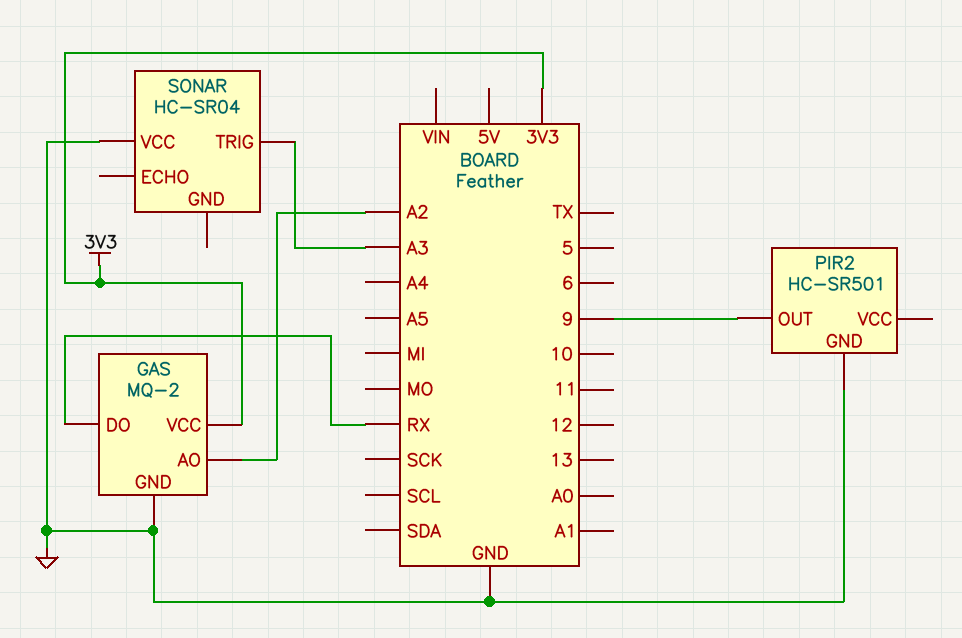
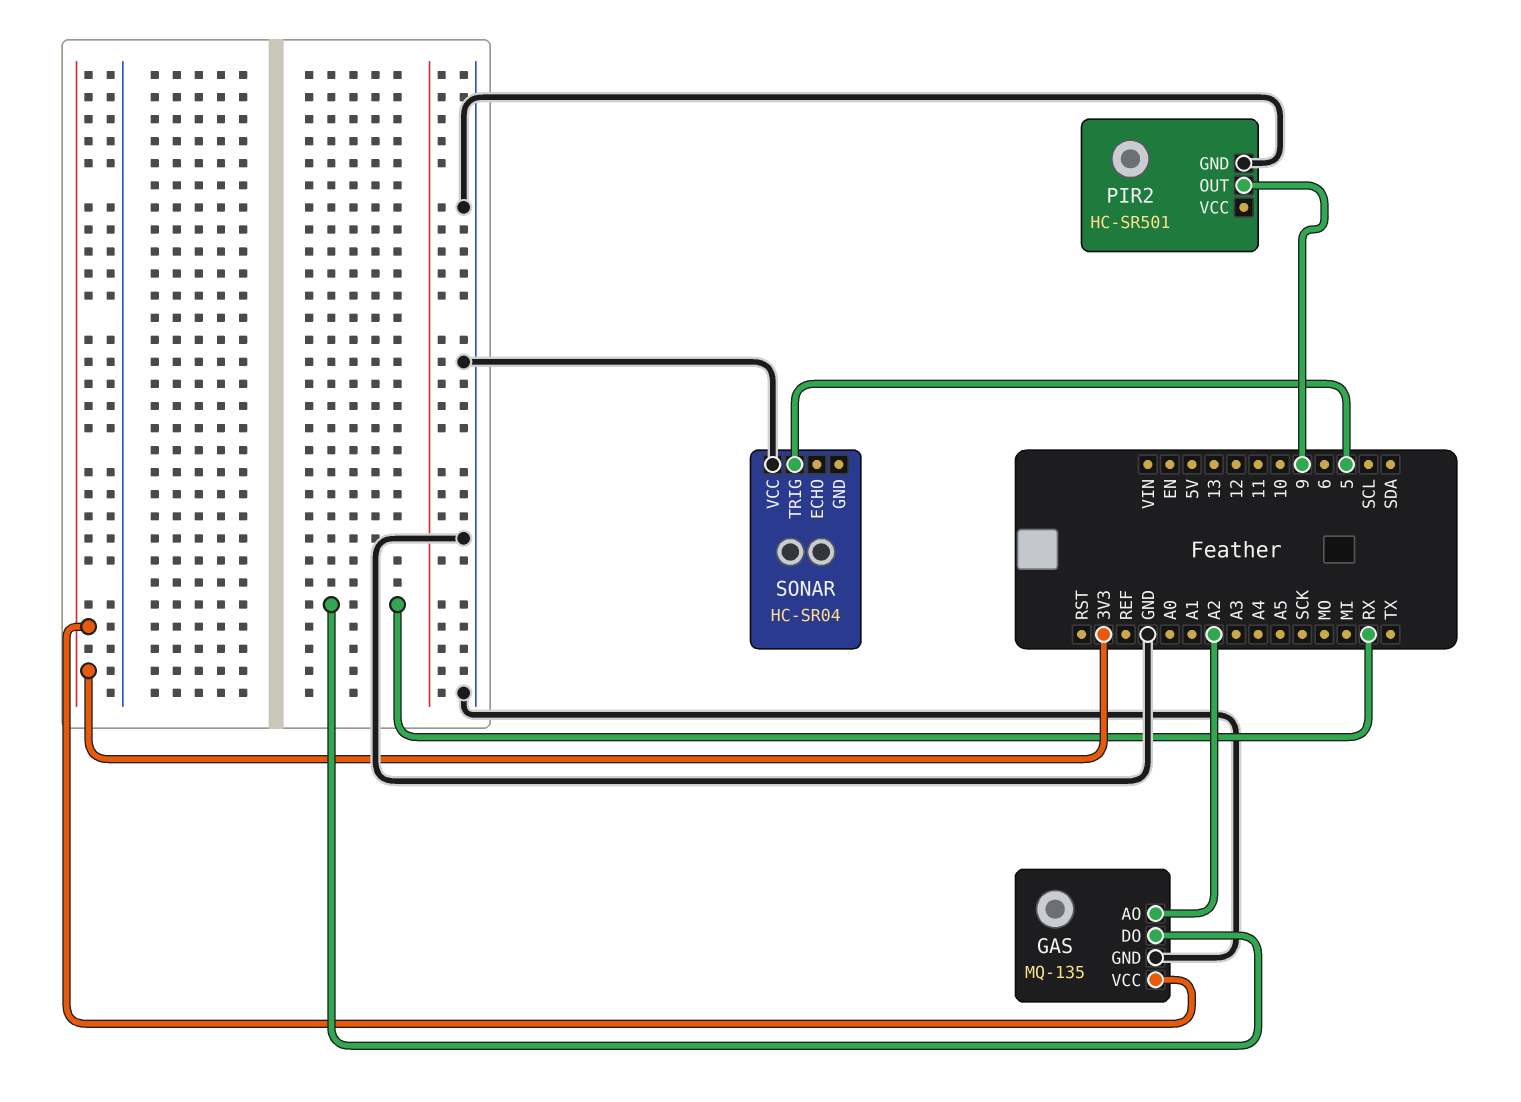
GAS: MQ-2 -> MQ-135
SONAR pin TRIG: A3 -> 5

